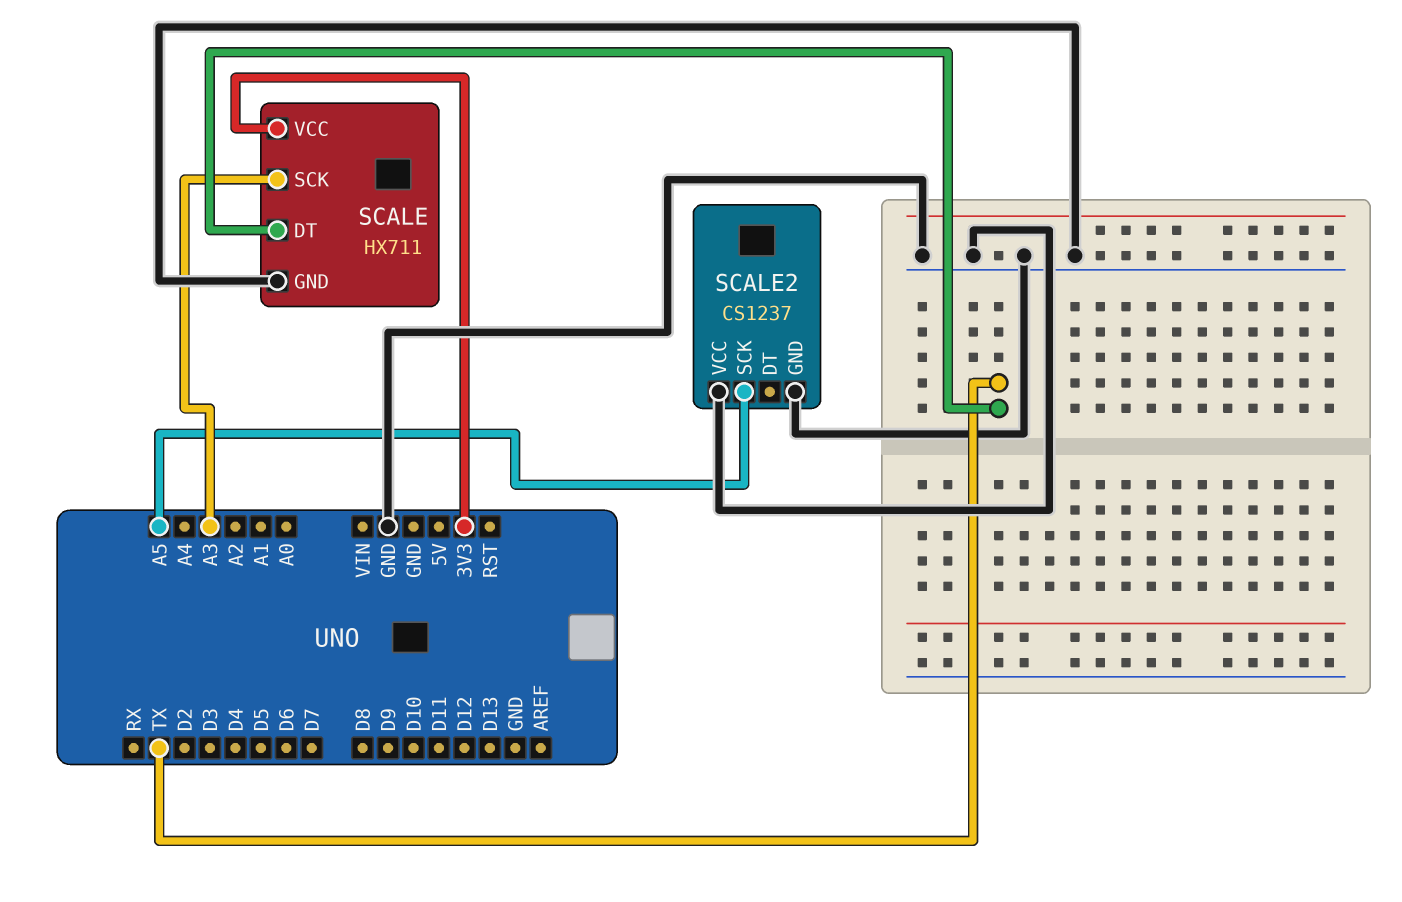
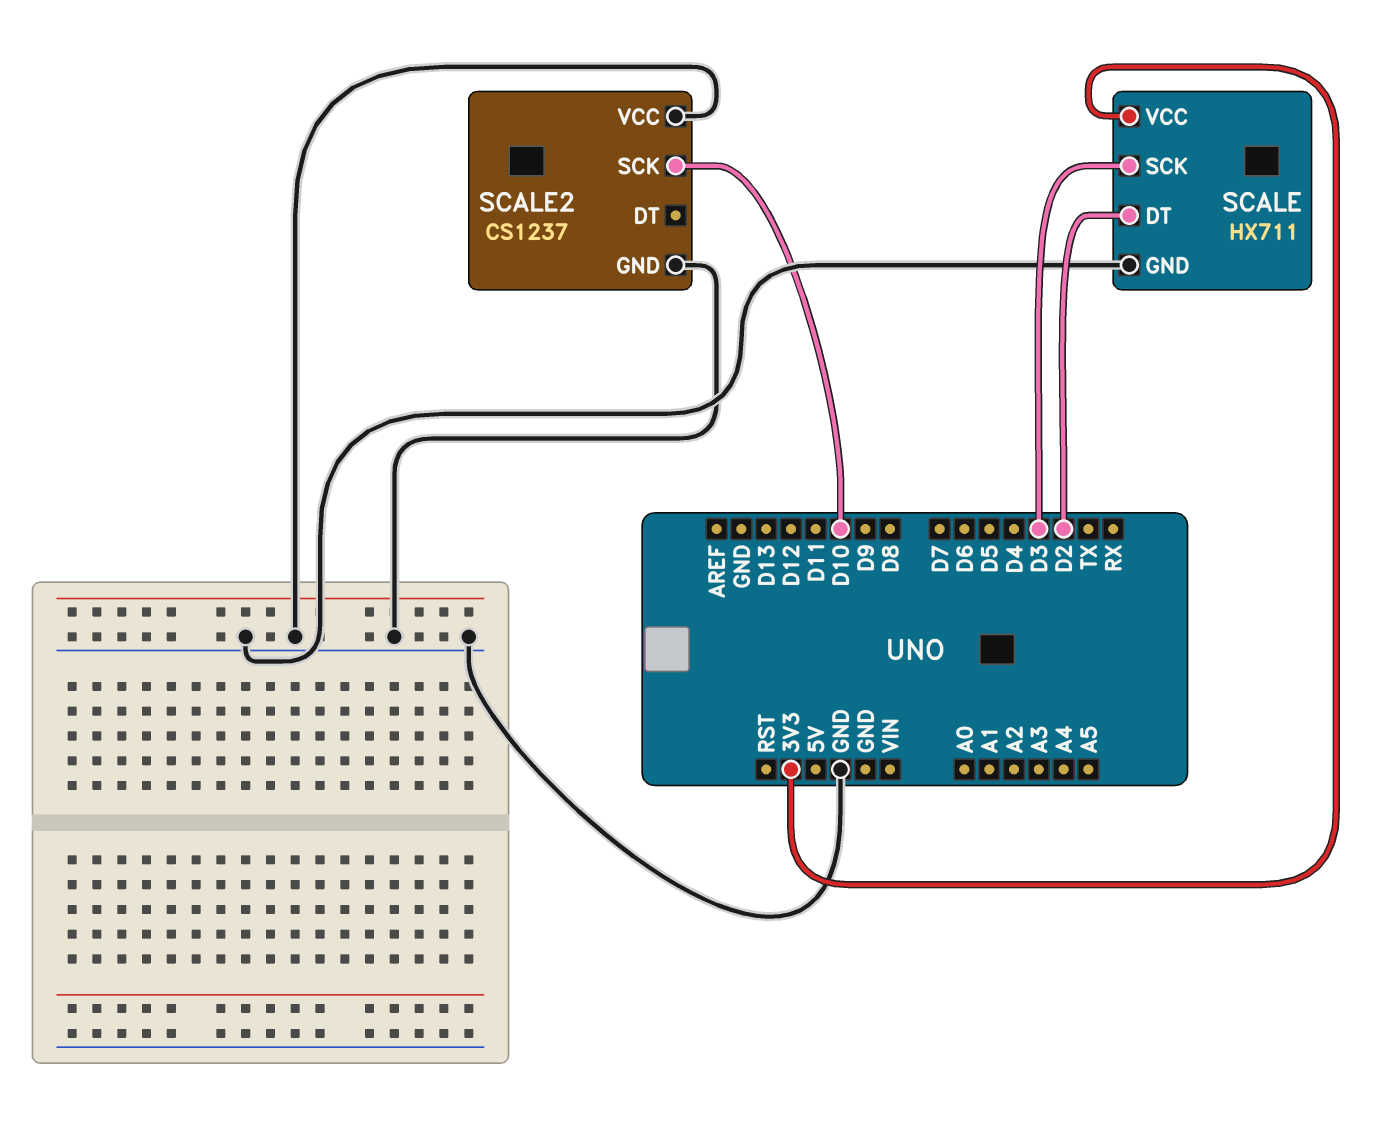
SCALE pin DT: TX -> D2
SCALE pin SCK: A3 -> D3
SCALE2 pin SCK: A5 -> D10

